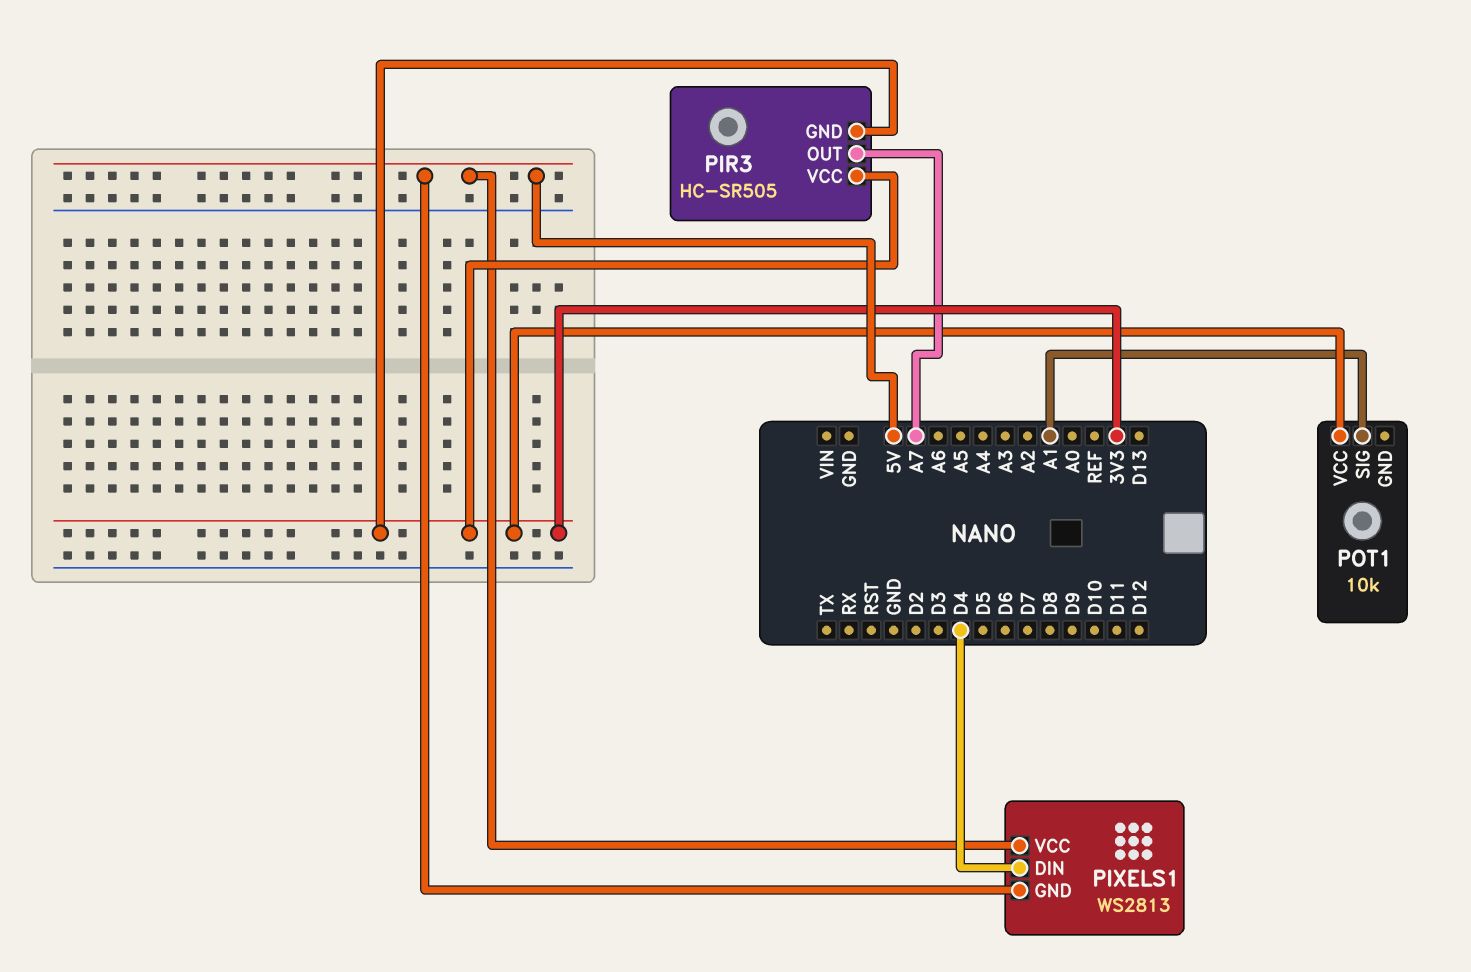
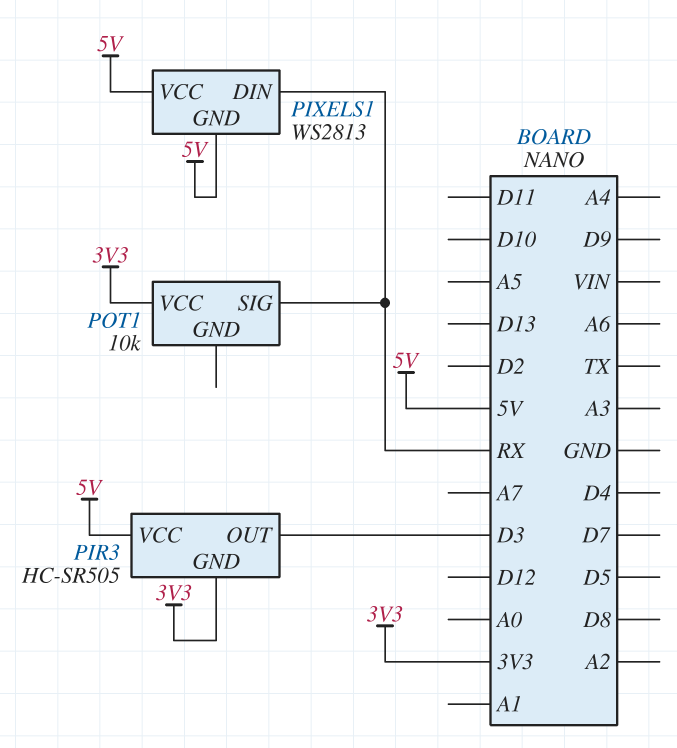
PIR3 pin OUT: A7 -> D3
PIR3 pin VCC: 3V3 -> 5V
PIXELS1 pin DIN: D4 -> RX
POT1 pin SIG: A1 -> RX

